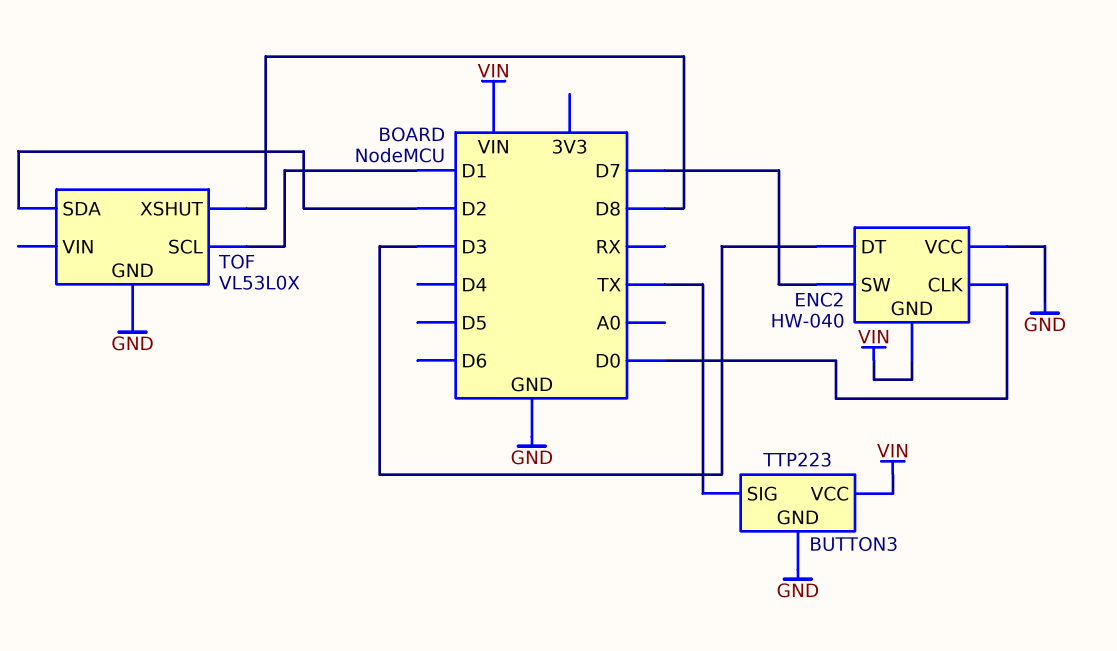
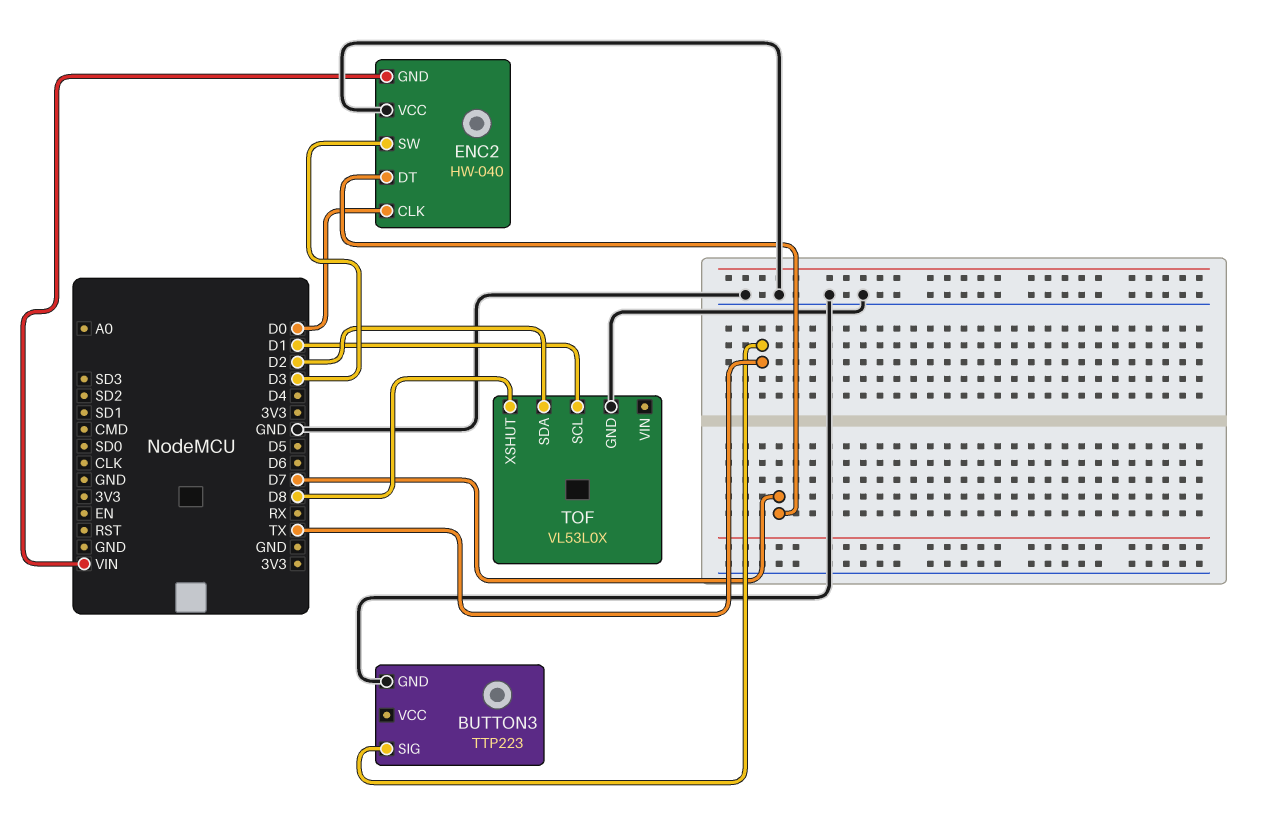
BUTTON3 pin VCC: VIN -> none
ENC2 pin DT: D3 -> D7
ENC2 pin SW: D7 -> D3

